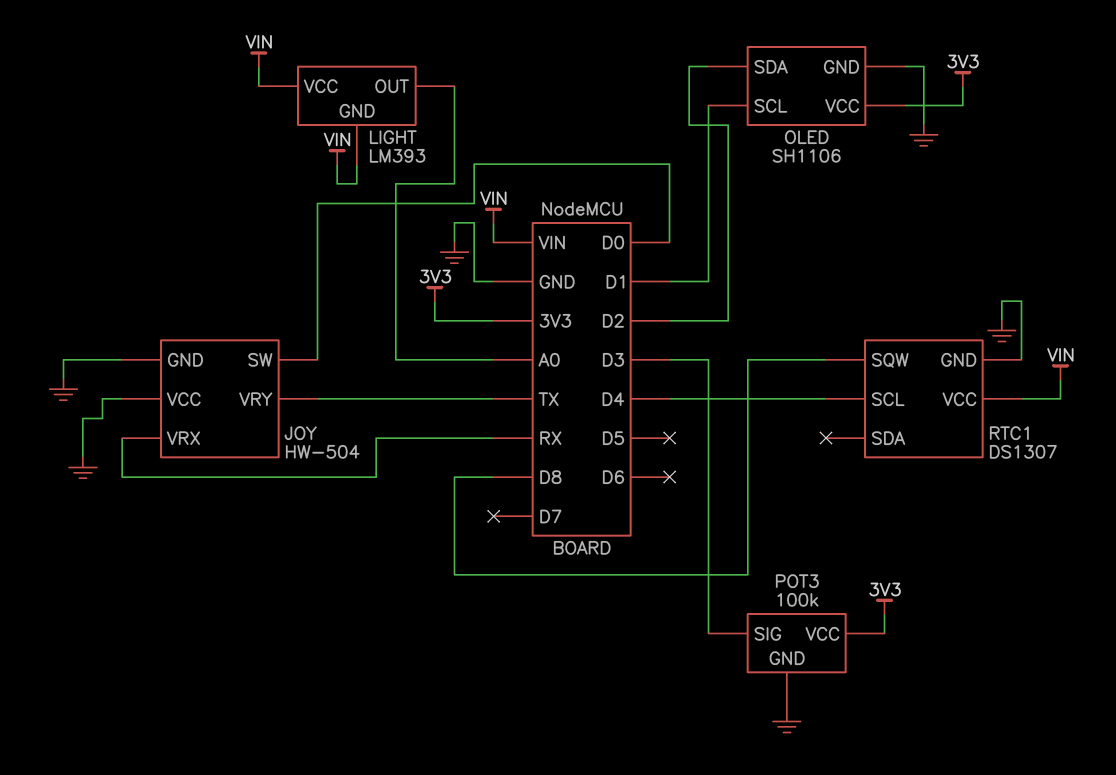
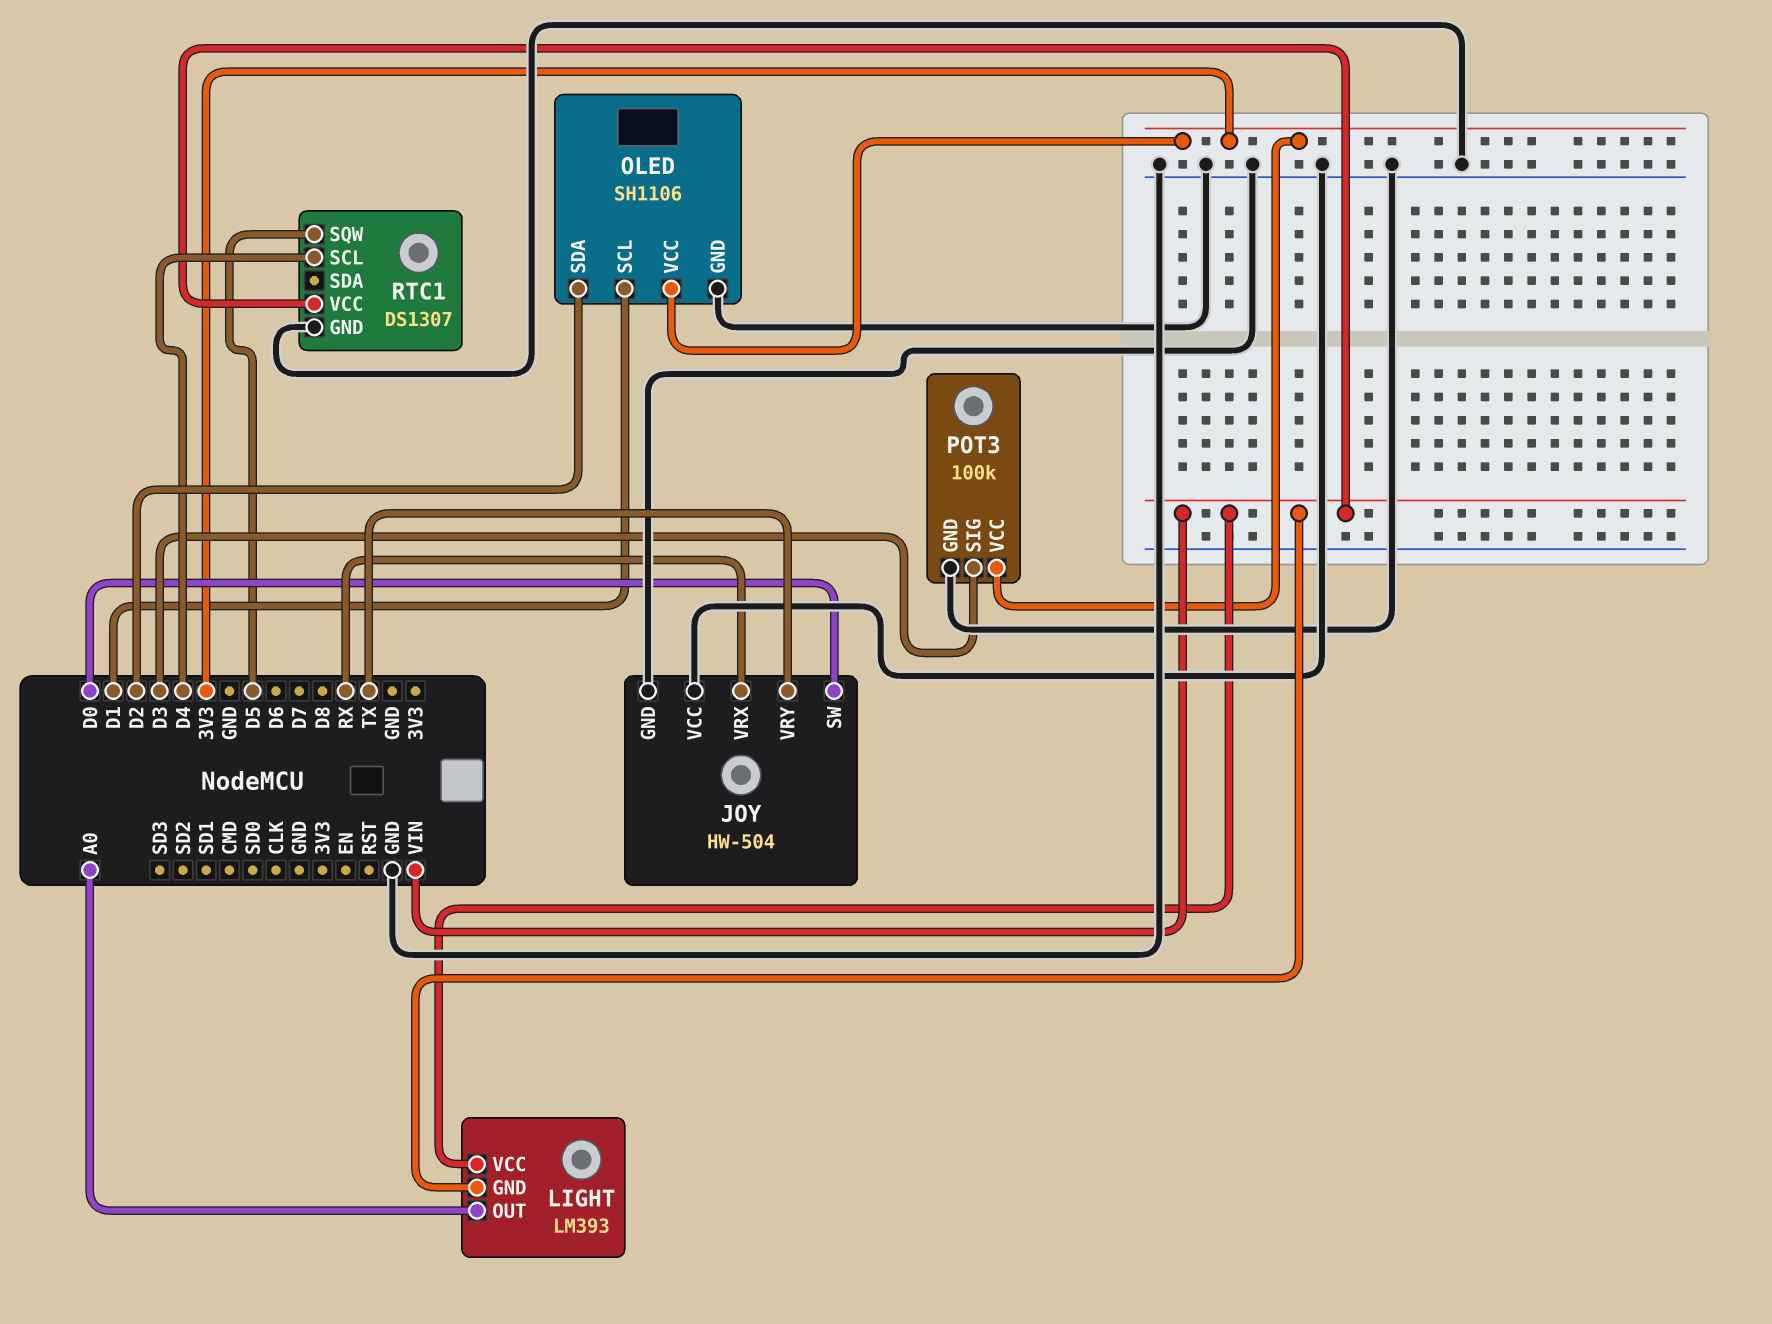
RTC1 pin SQW: D8 -> D5

